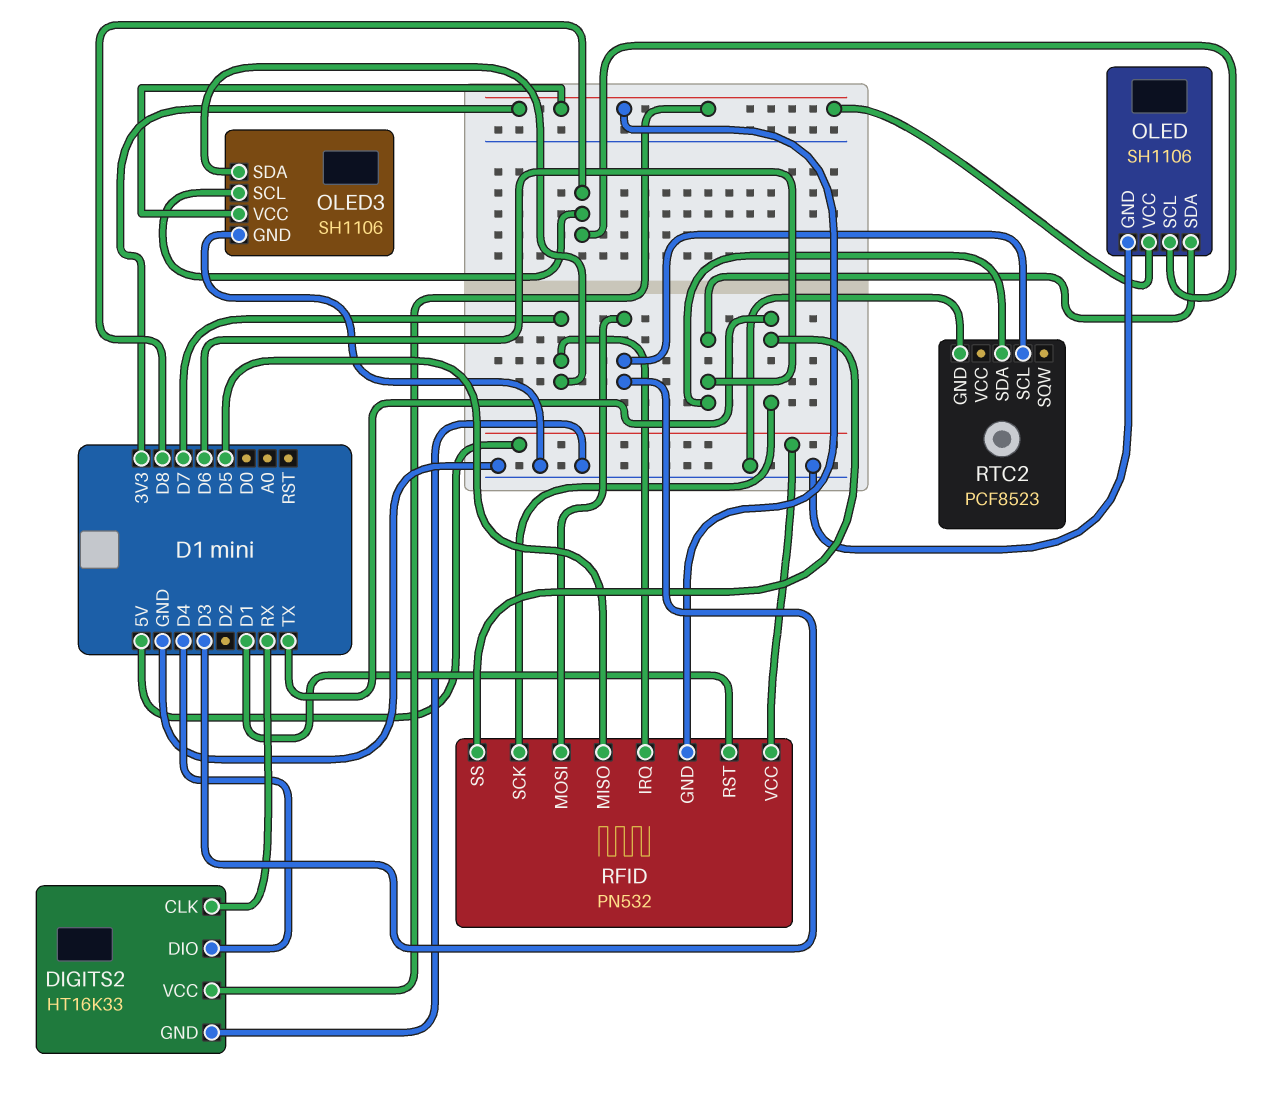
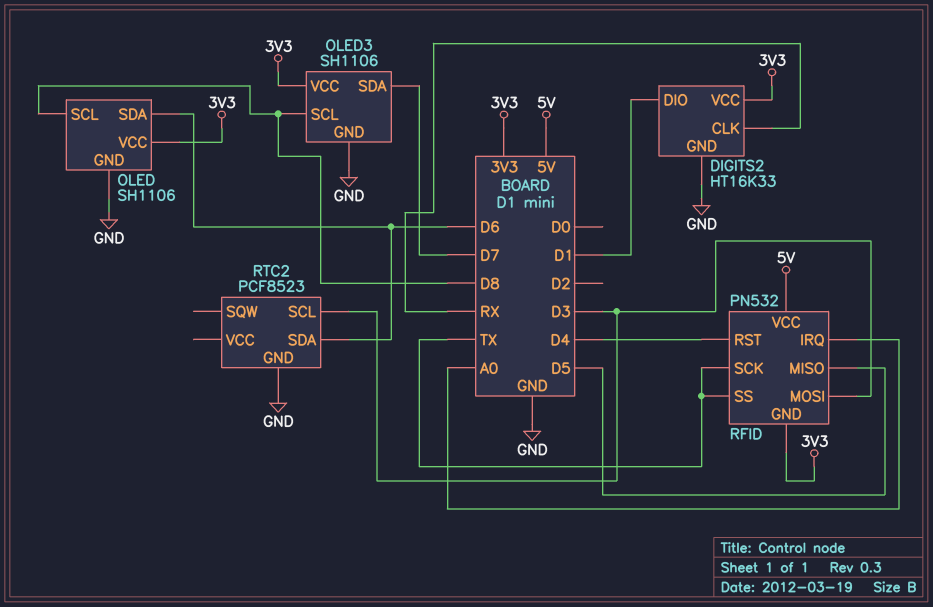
DIGITS2 pin DIO: D4 -> D1
RFID pin IRQ: D7 -> A0
RFID pin RST: D1 -> D4

